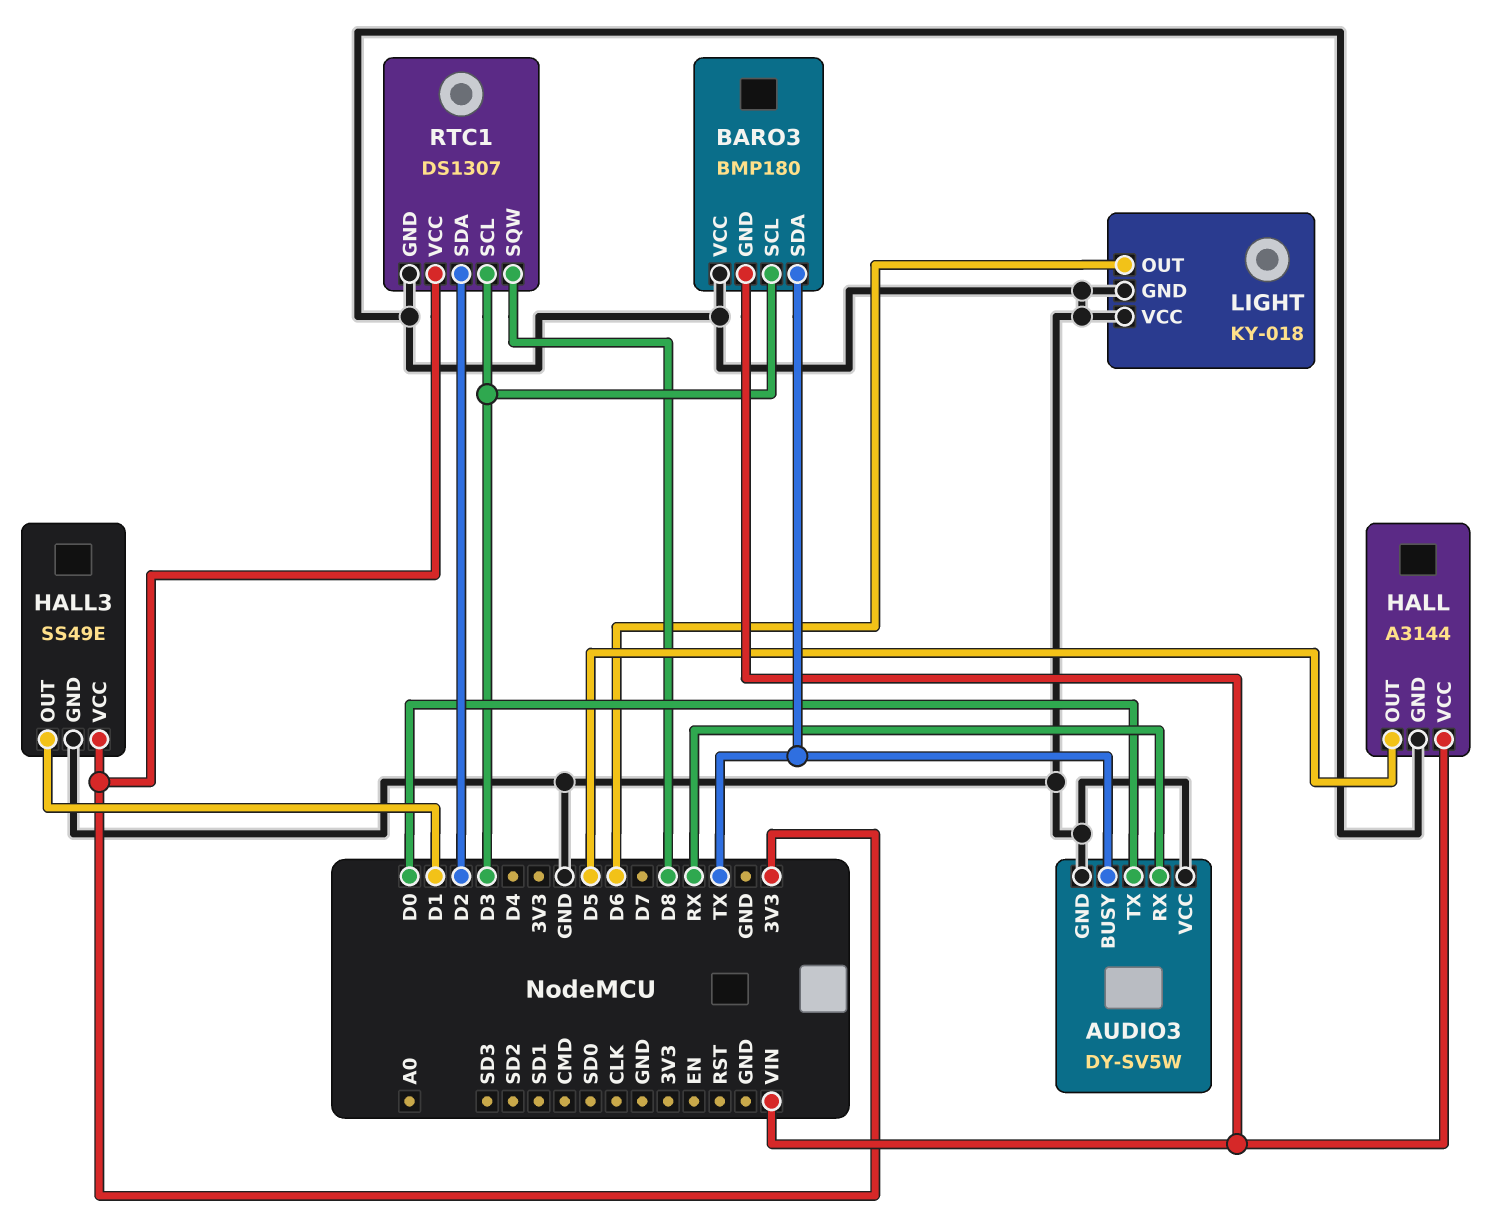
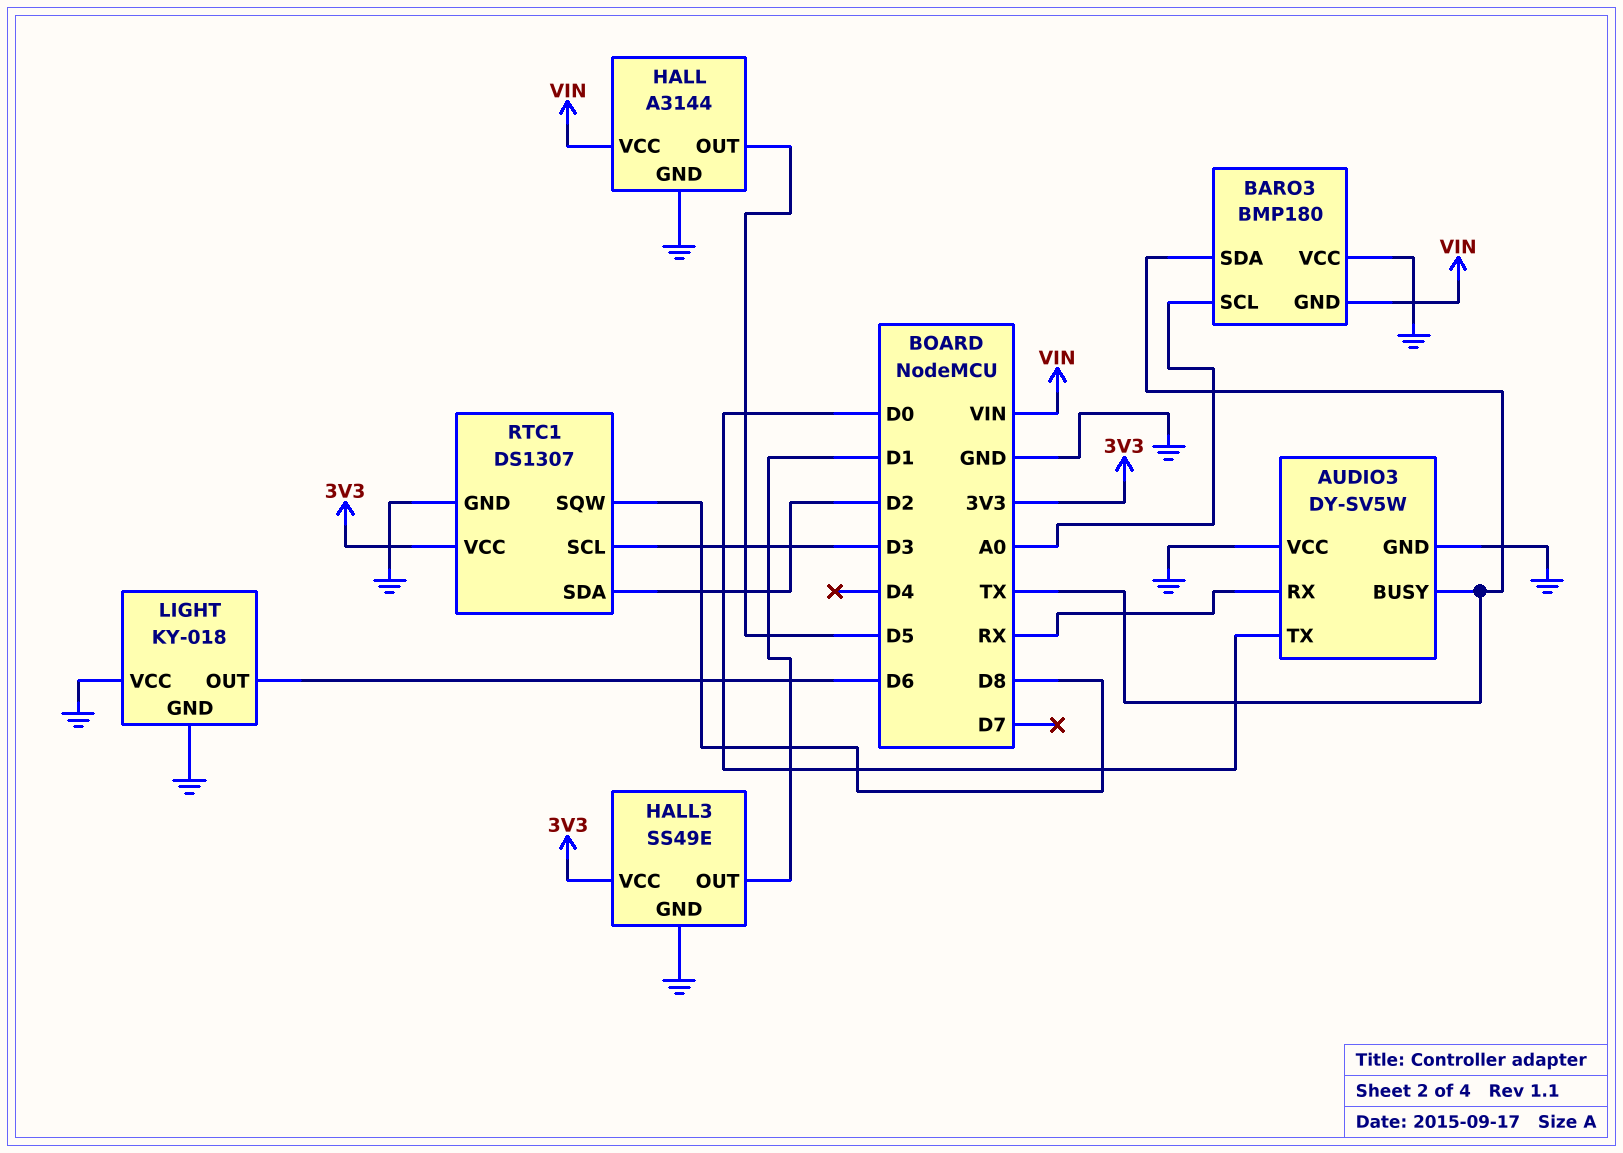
BARO3 pin SCL: D3 -> A0

